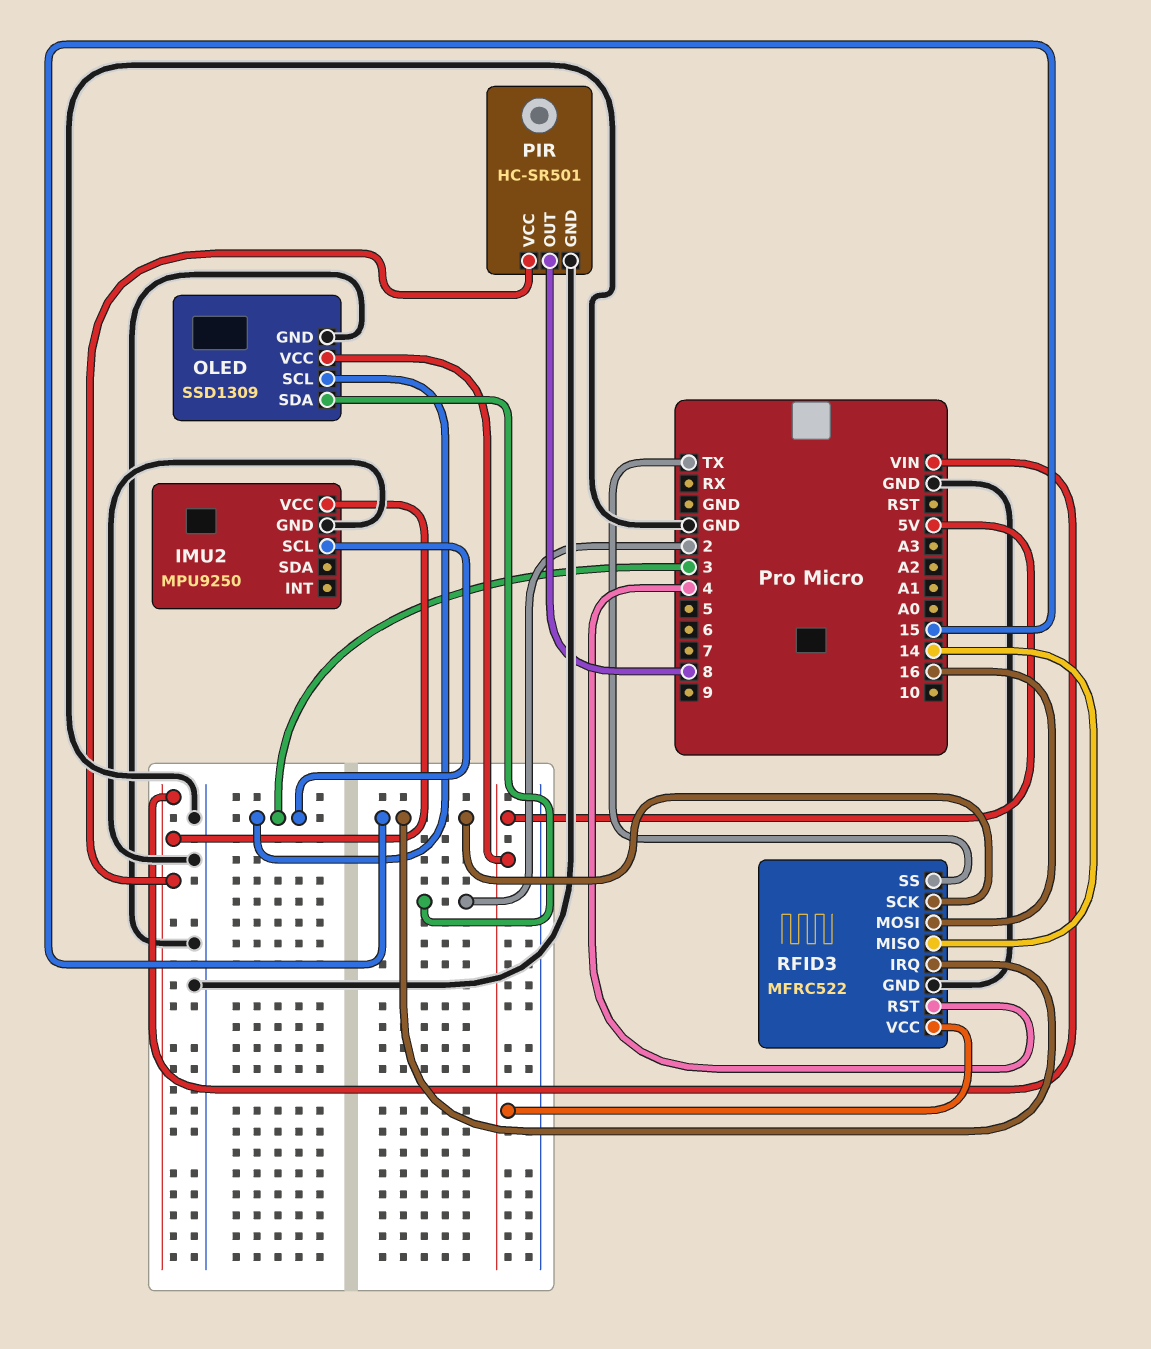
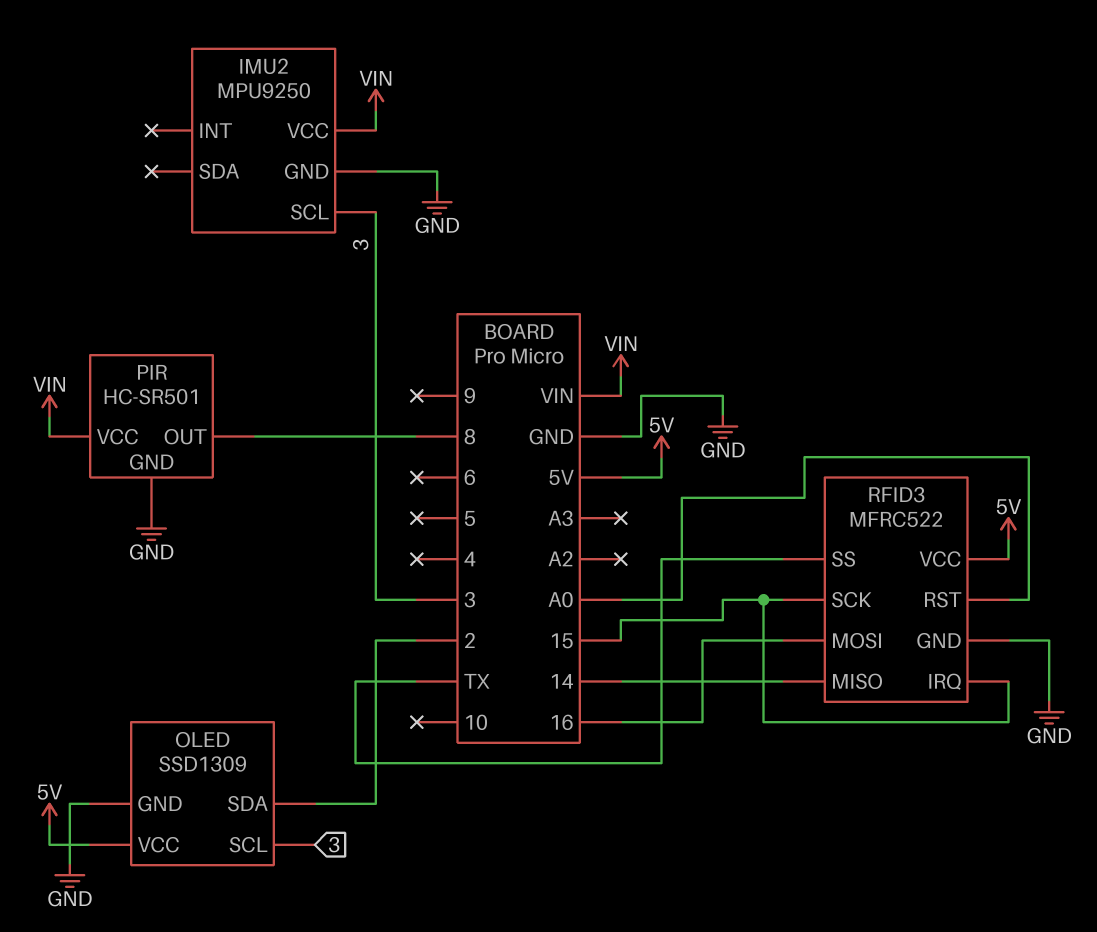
RFID3 pin RST: 4 -> A0

